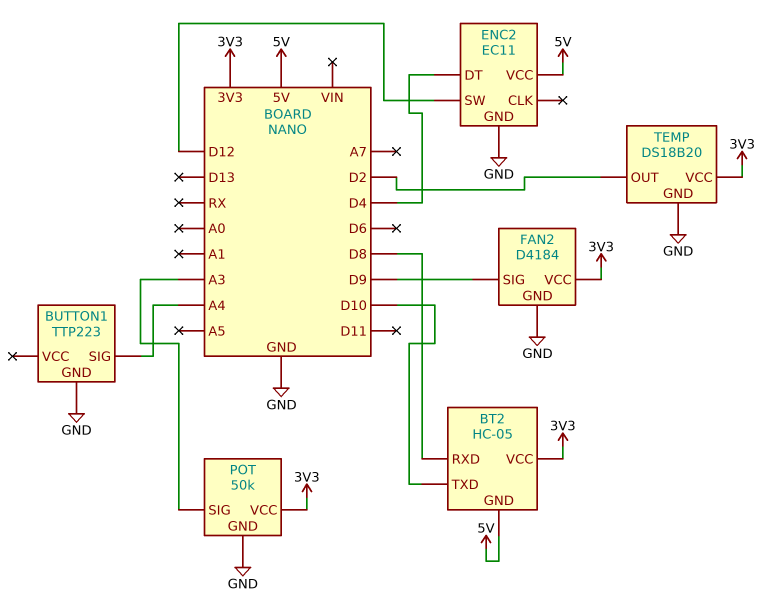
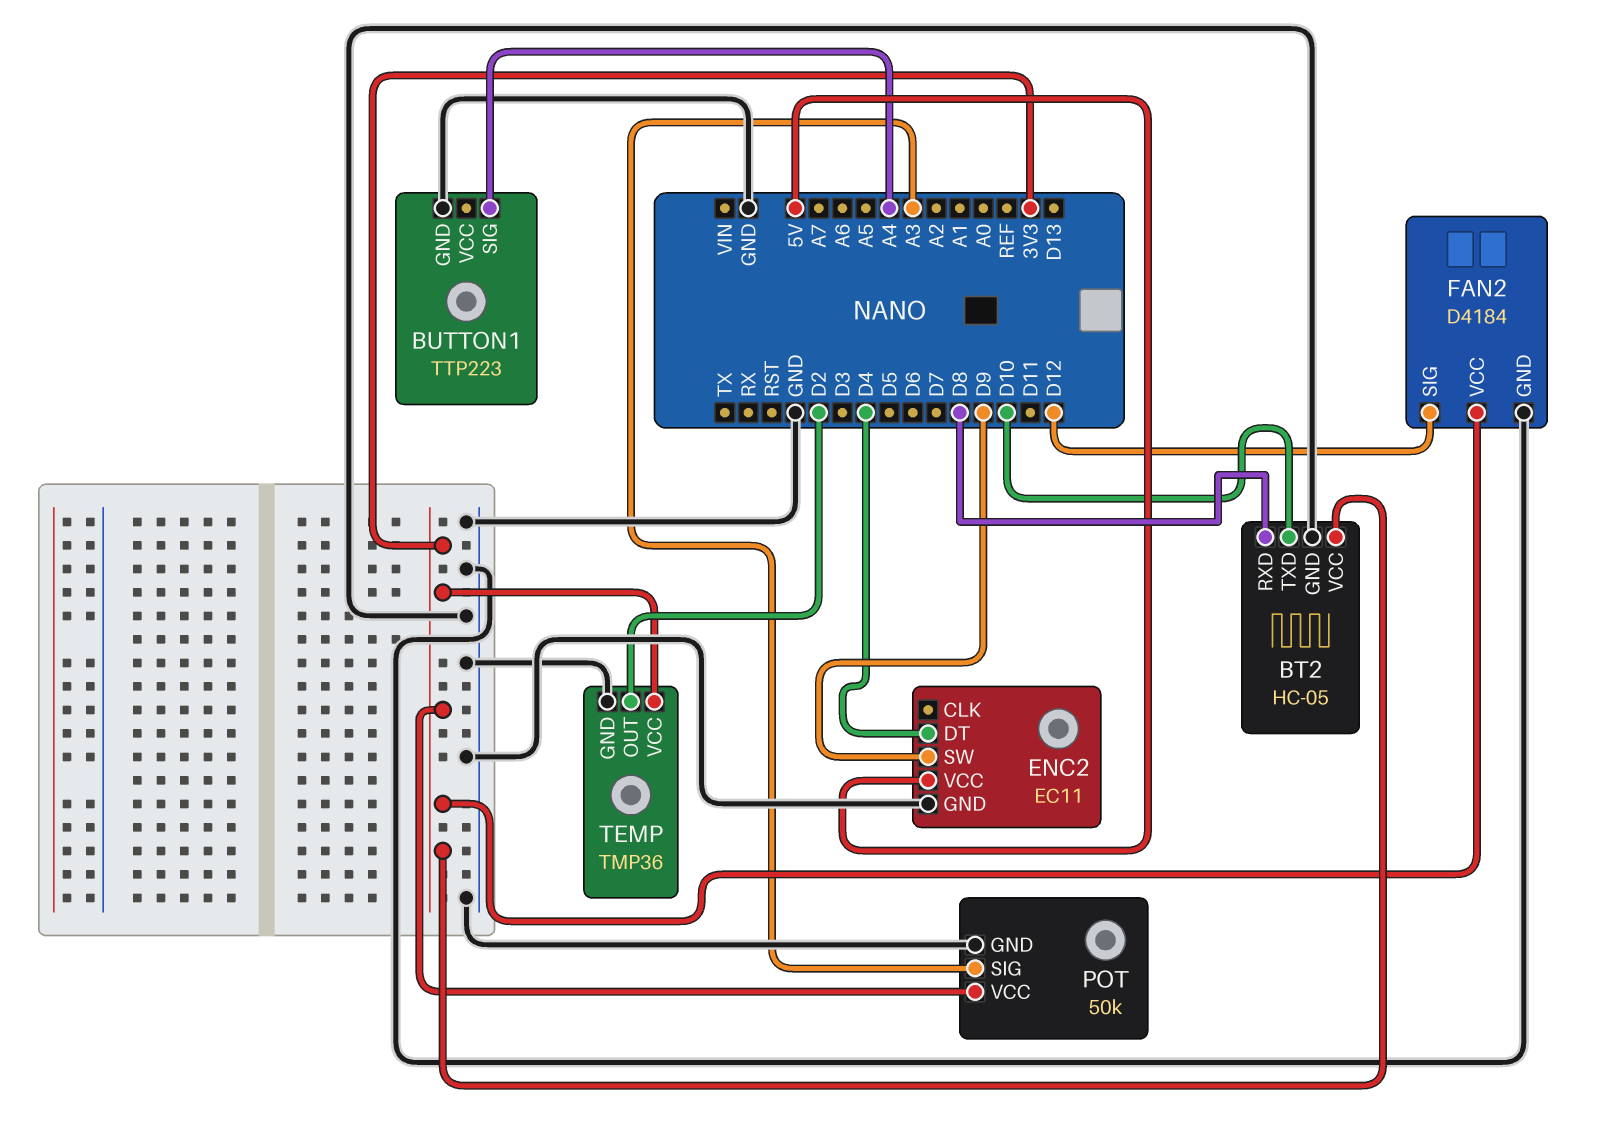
BT2 pin GND: 5V -> GND
ENC2 pin SW: D12 -> D9
FAN2 pin SIG: D9 -> D12
TEMP: DS18B20 -> TMP36

